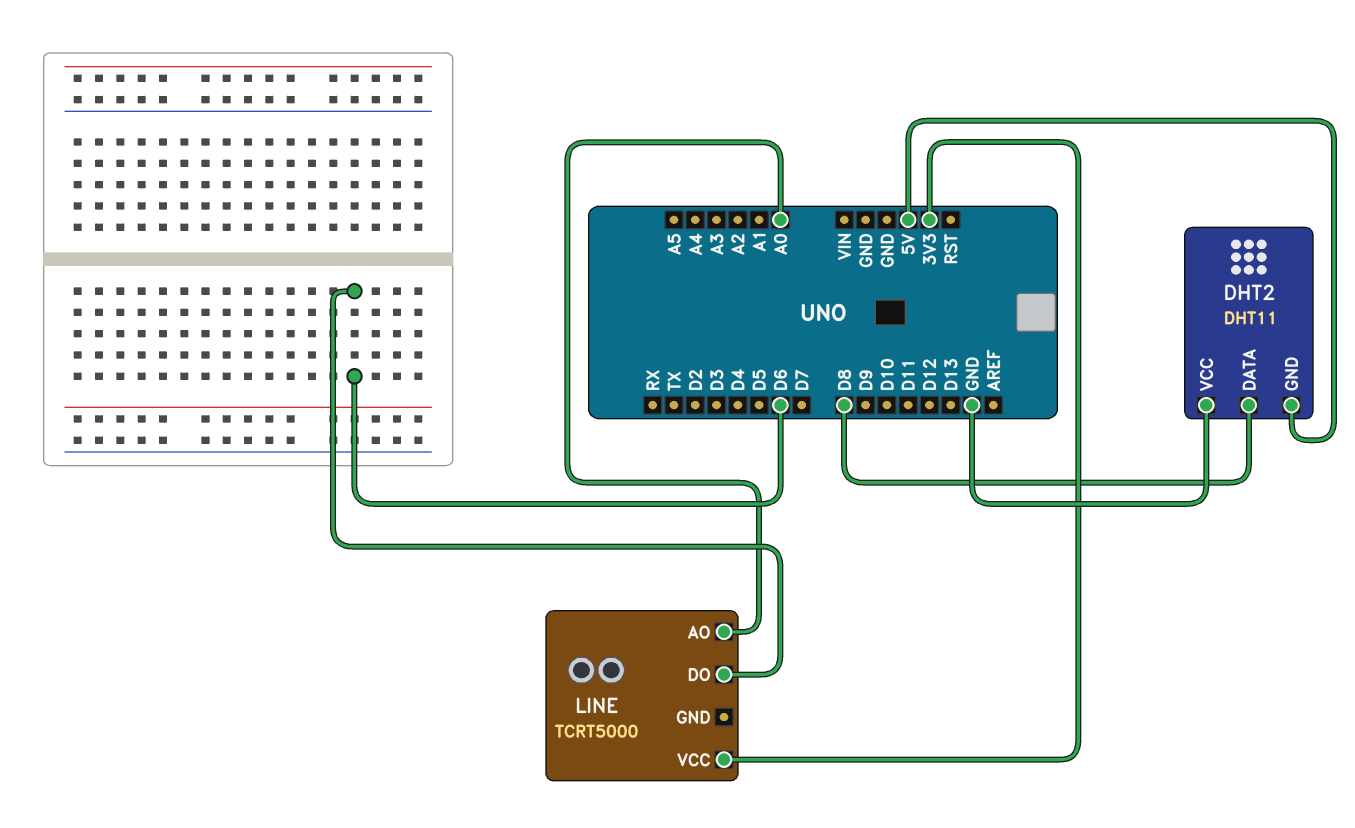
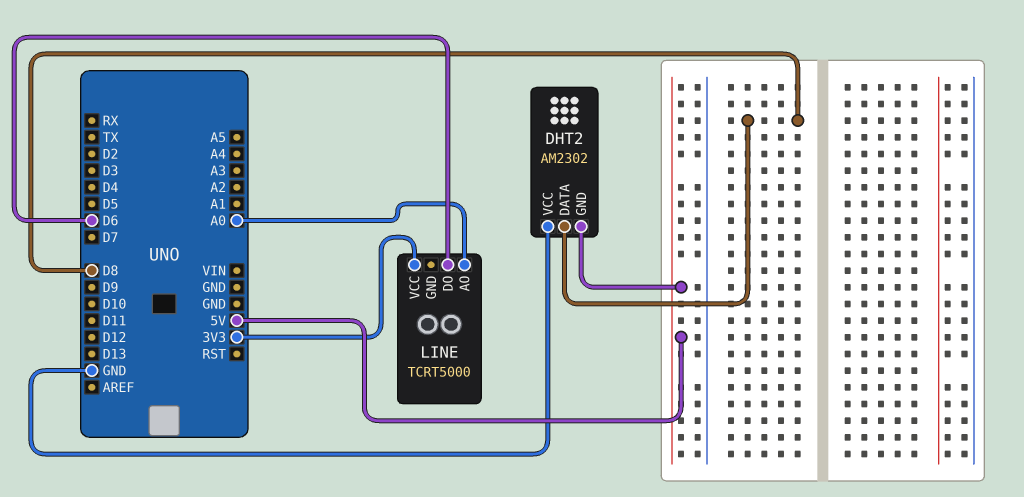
DHT2: DHT11 -> AM2302

